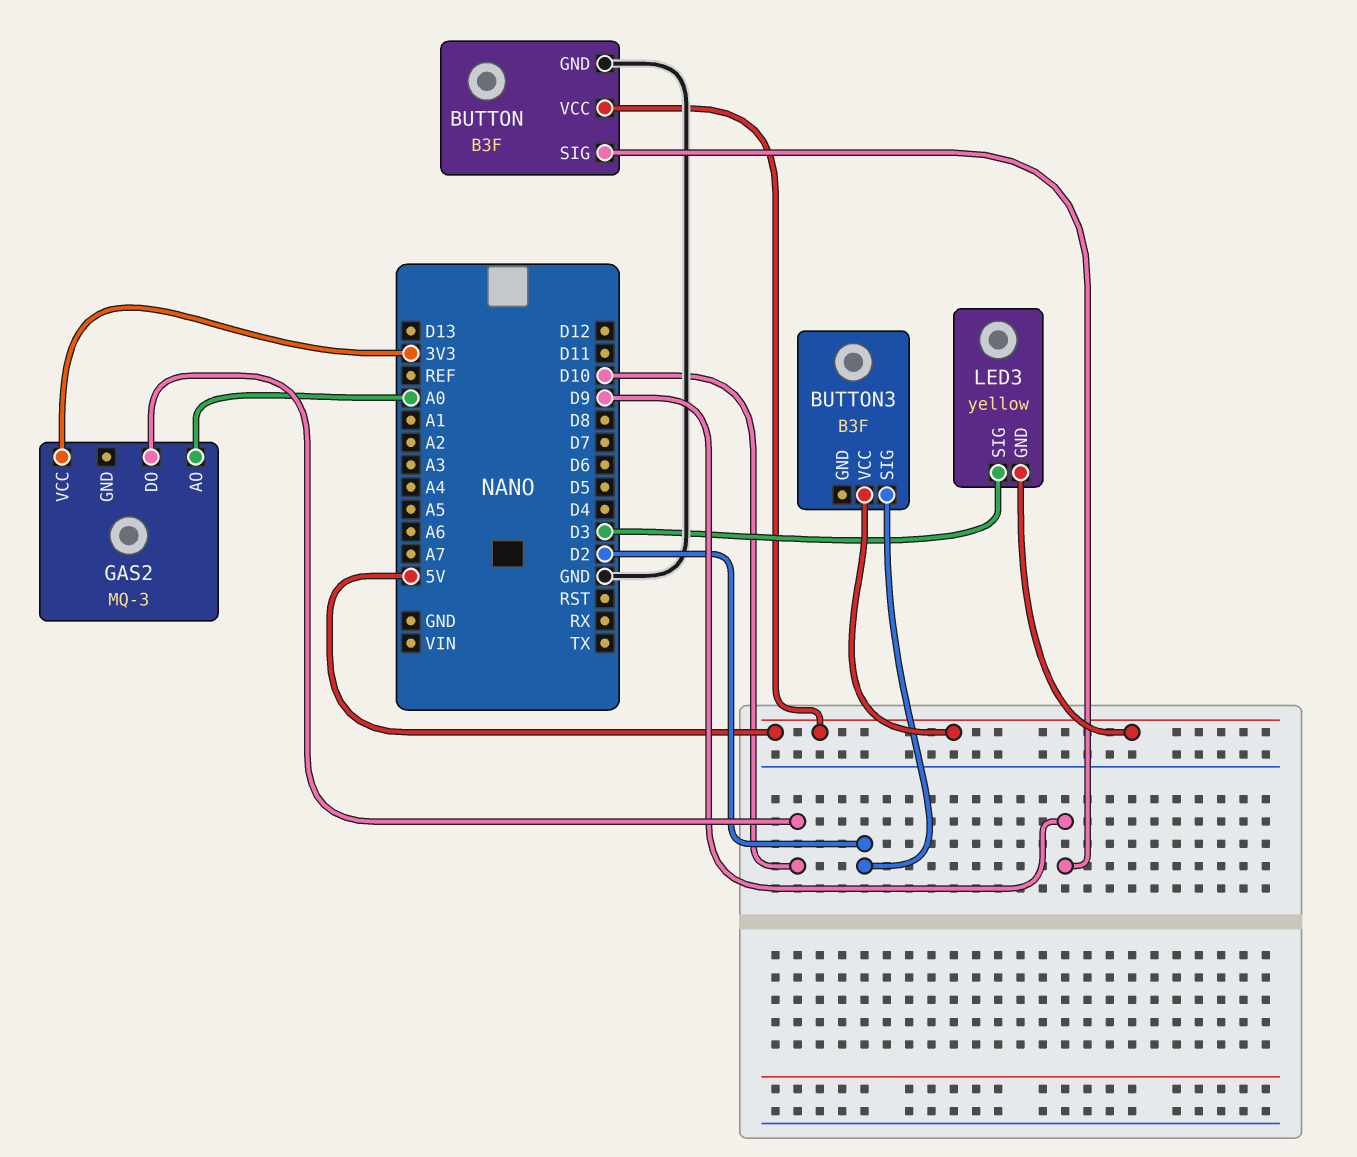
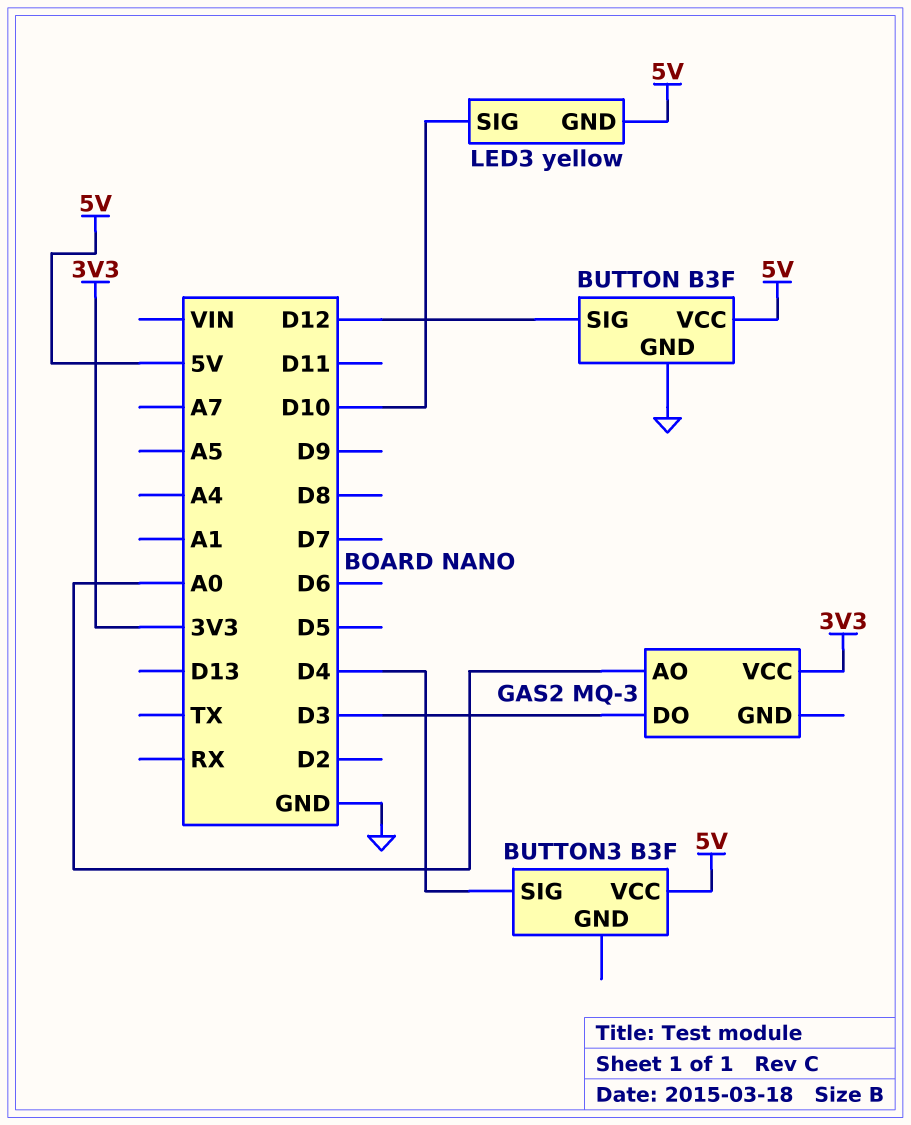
BUTTON pin SIG: D9 -> D12
BUTTON3 pin SIG: D2 -> D4
GAS2 pin DO: D10 -> D3
LED3 pin SIG: D3 -> D10

